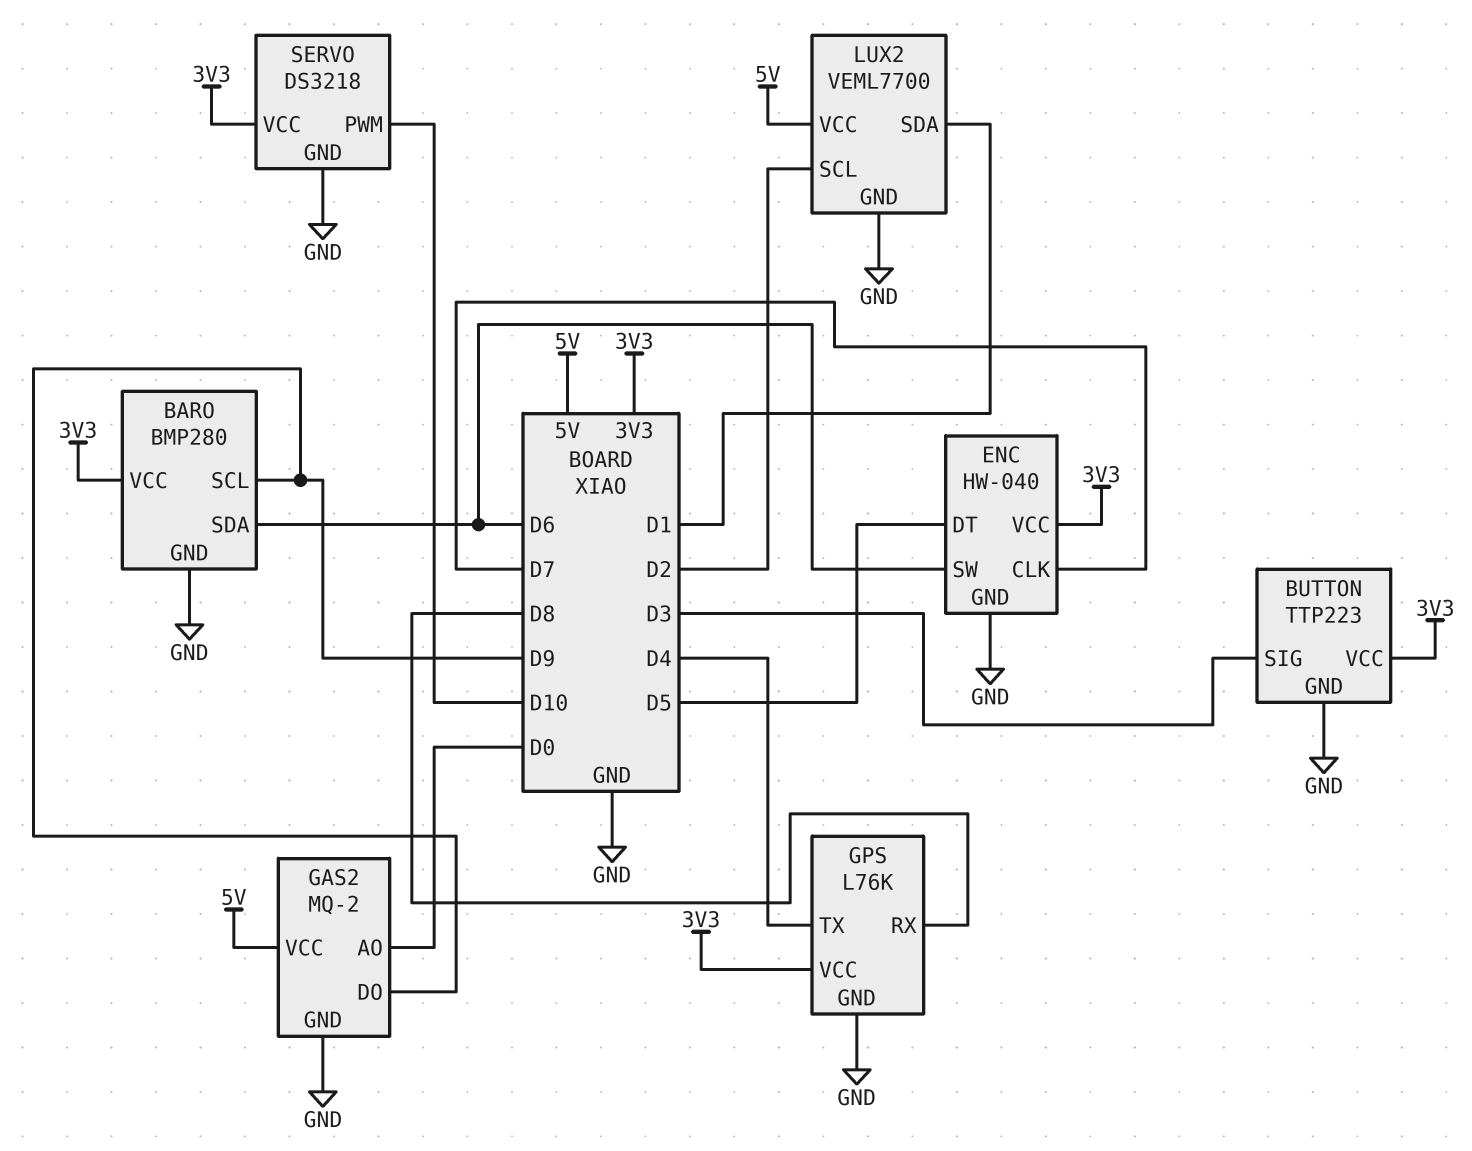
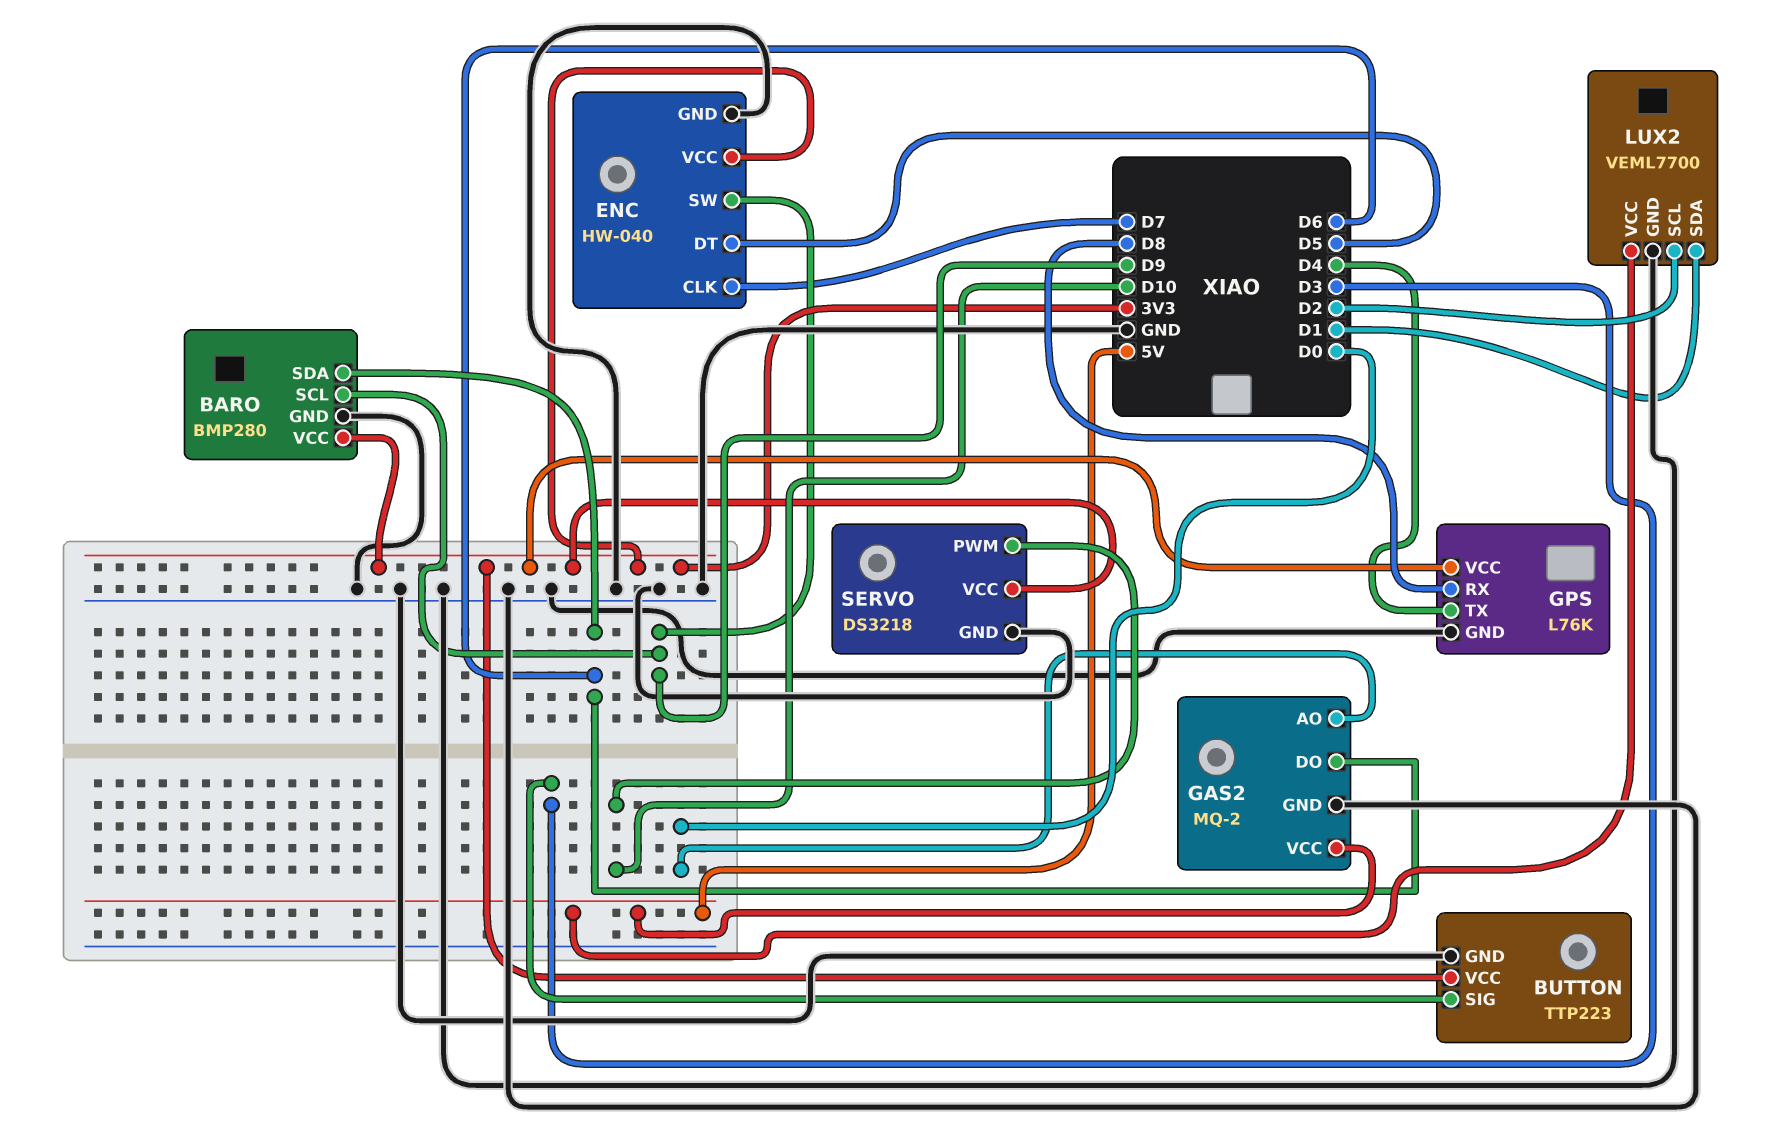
ENC pin SW: D6 -> D9
GAS2 pin DO: D9 -> D6

